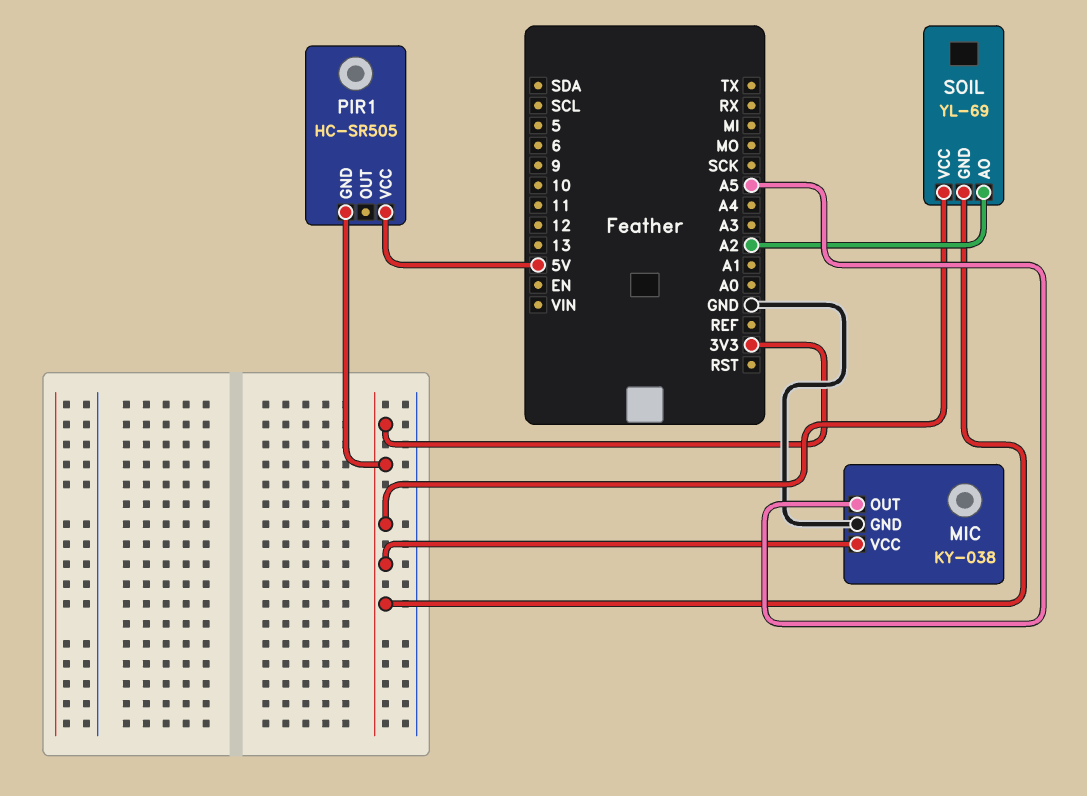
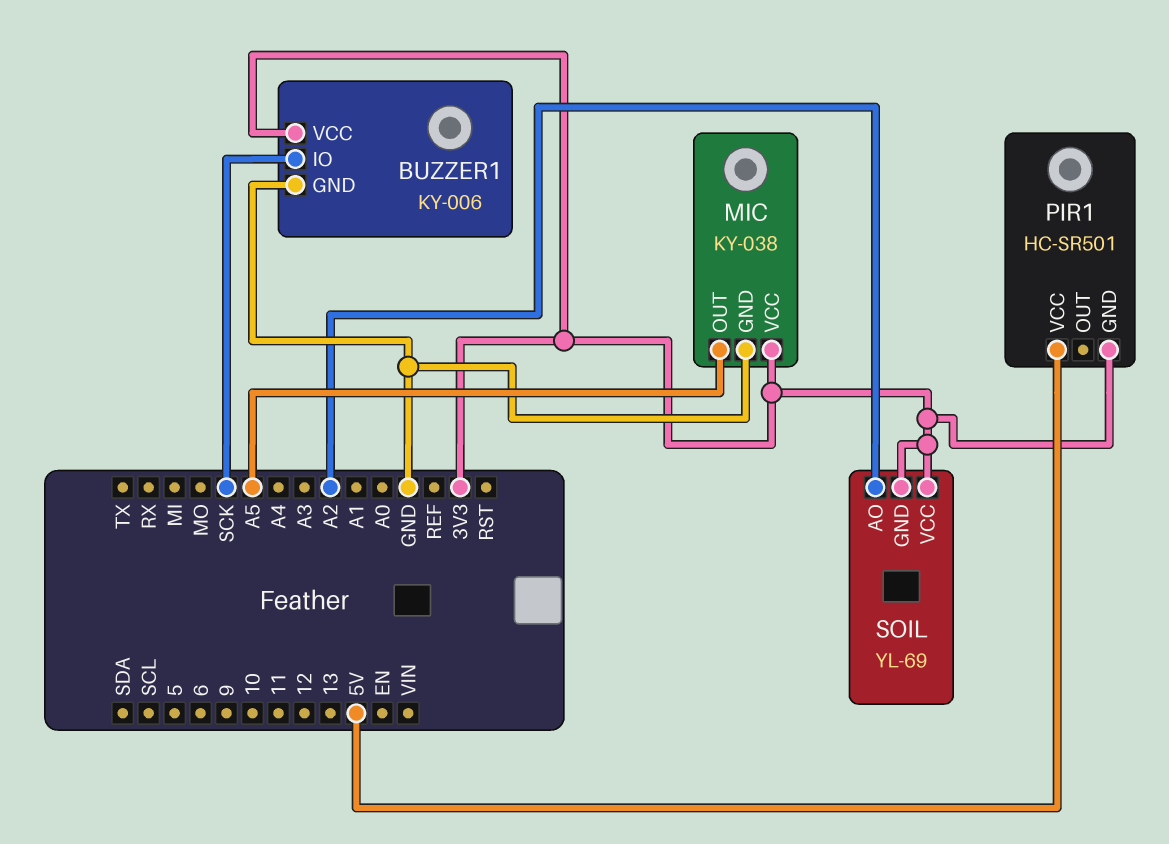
BUZZER1: none -> KY-006
BUZZER1 pin GND: none -> GND
BUZZER1 pin IO: none -> SCK
BUZZER1 pin VCC: none -> 3V3
PIR1: HC-SR505 -> HC-SR501

